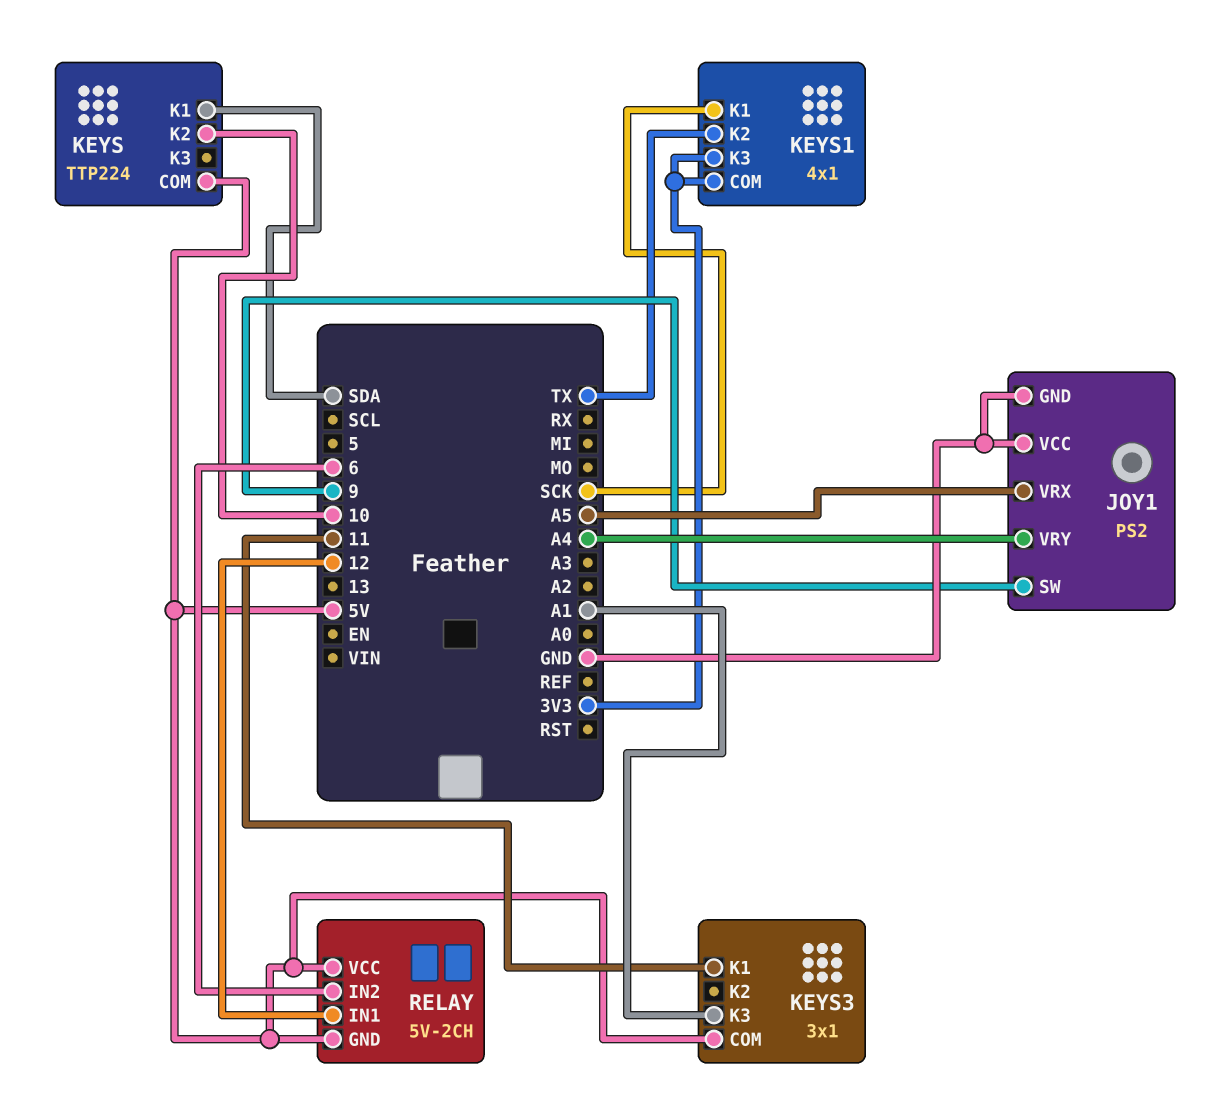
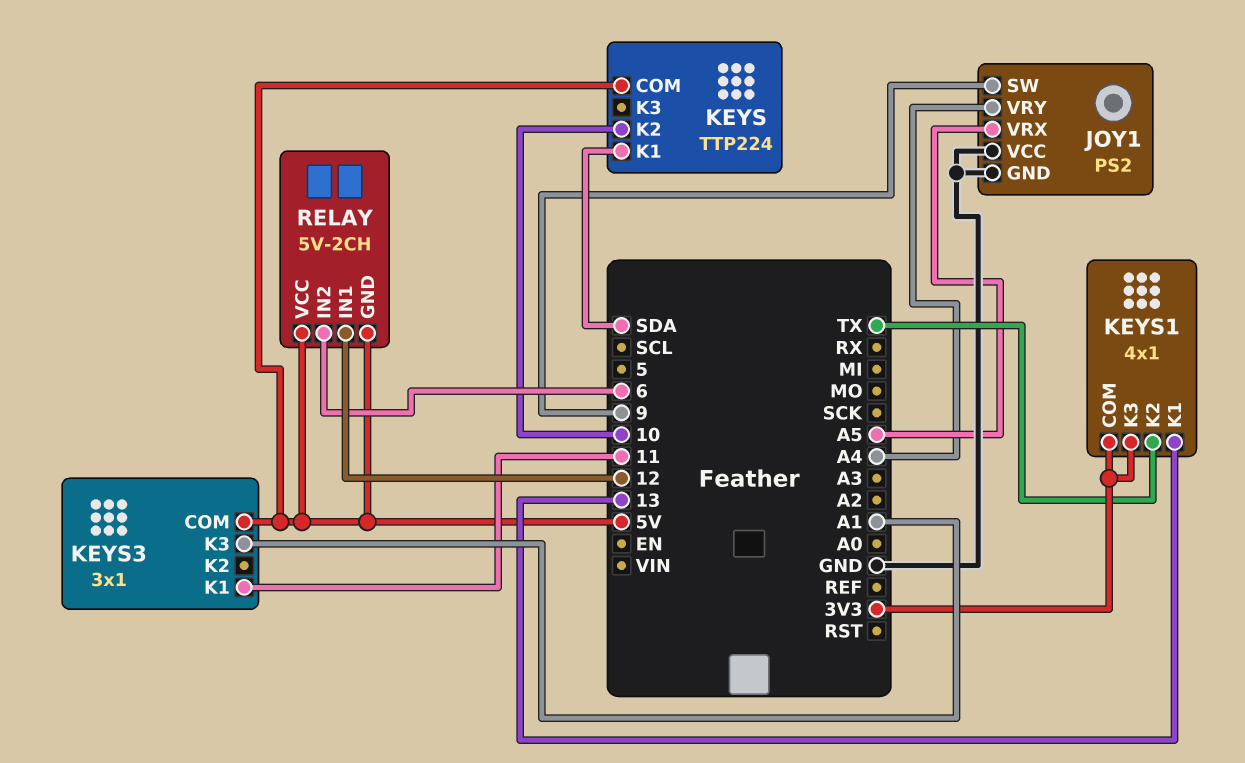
KEYS1 pin K1: SCK -> 13

